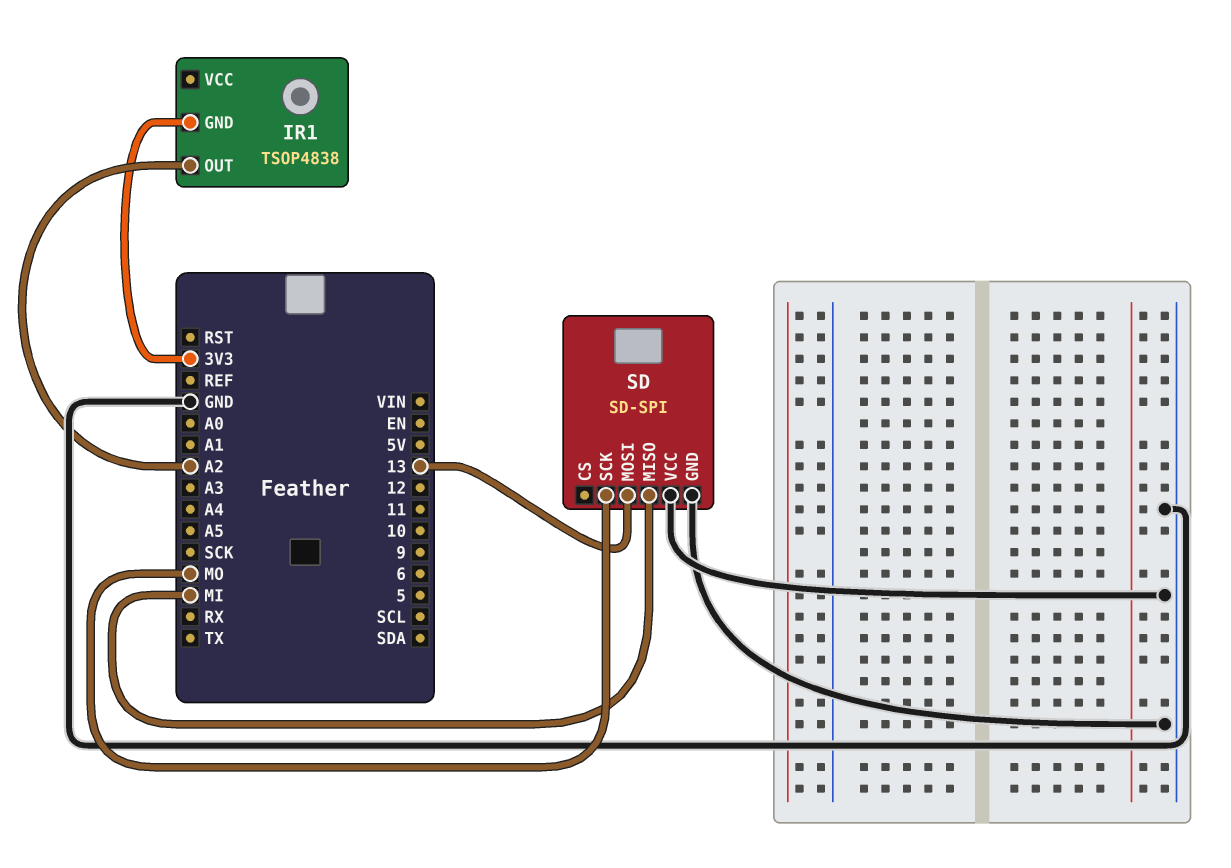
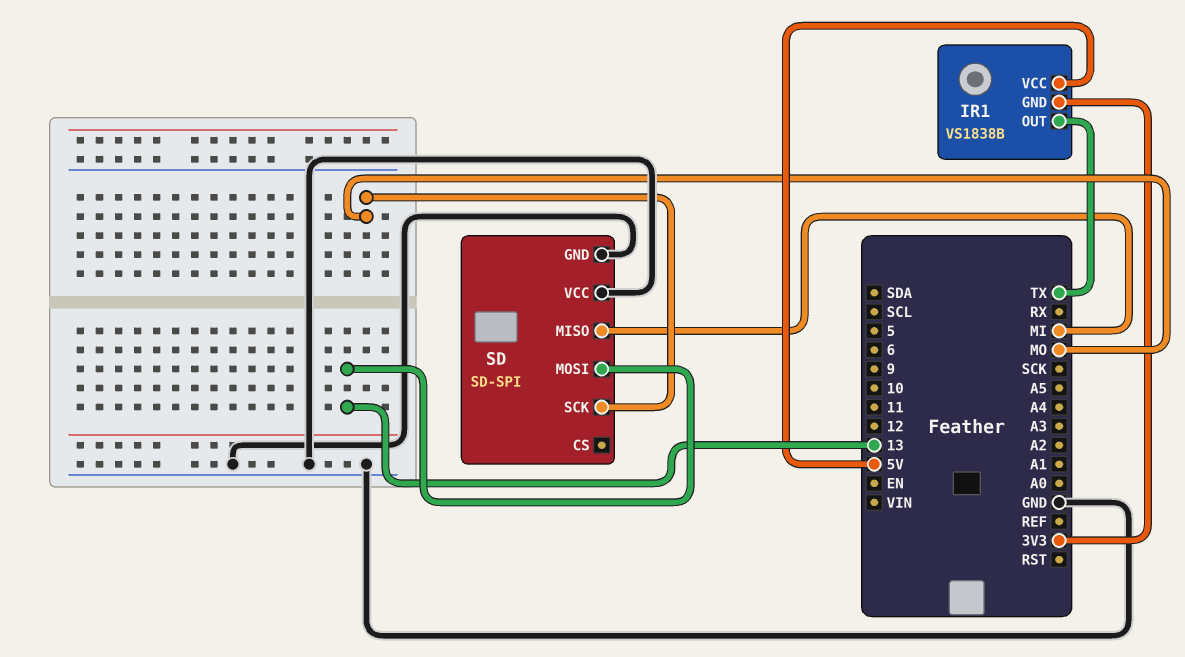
IR1: TSOP4838 -> VS1838B
IR1 pin OUT: A2 -> TX
IR1 pin VCC: none -> 5V

